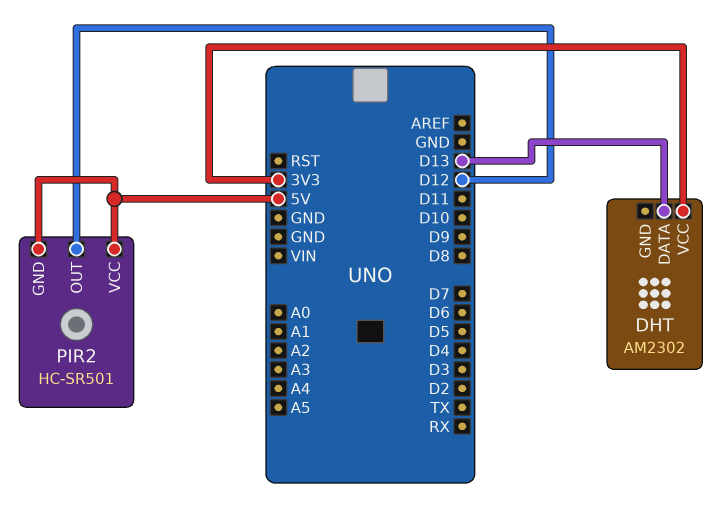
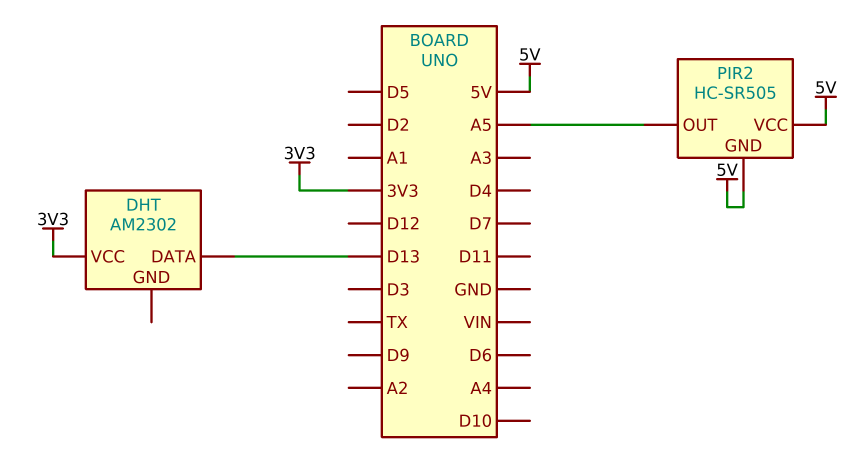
PIR2: HC-SR501 -> HC-SR505
PIR2 pin OUT: D12 -> A5

